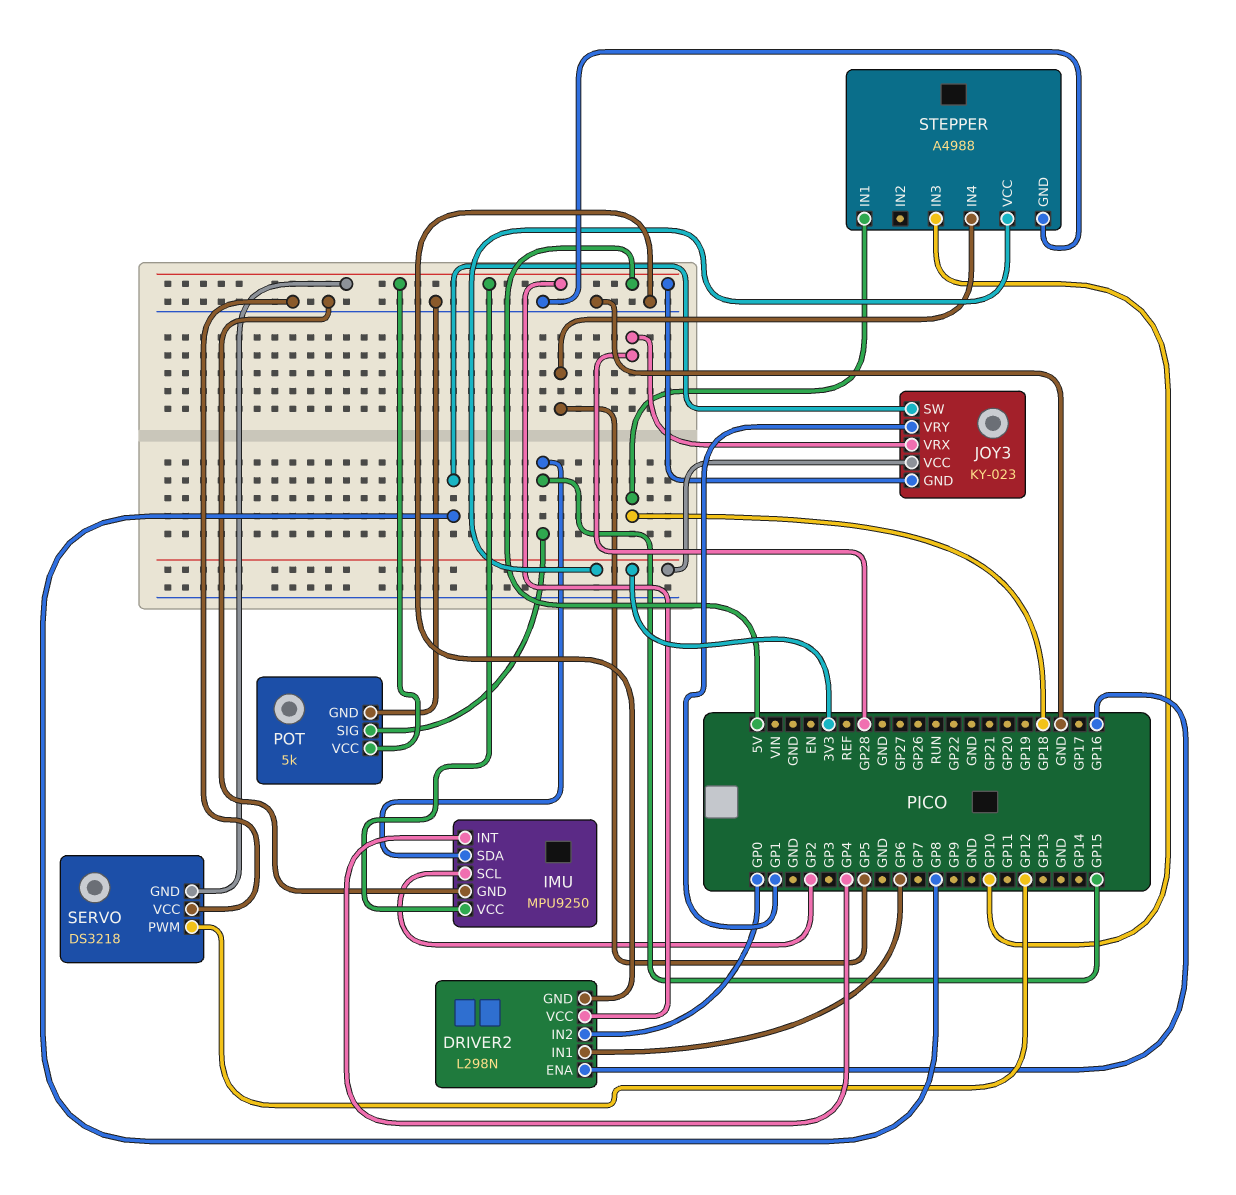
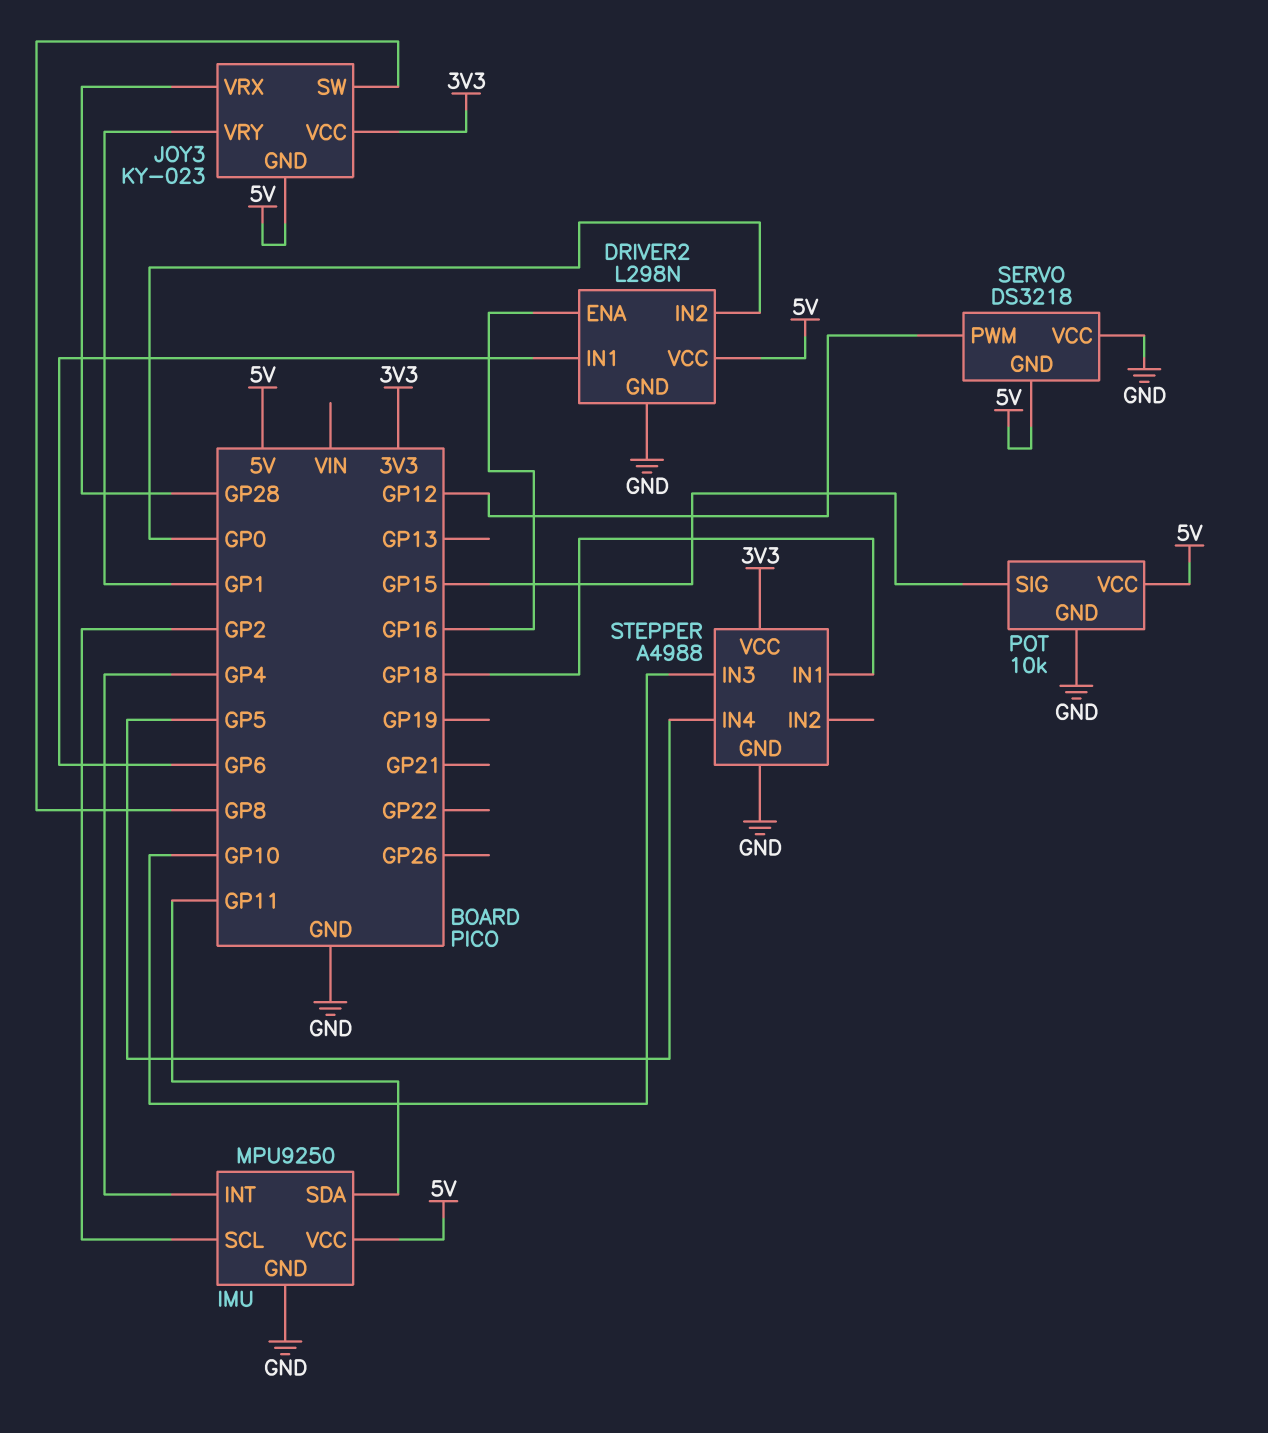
IMU pin SDA: GP15 -> GP11
POT: 5k -> 10k

